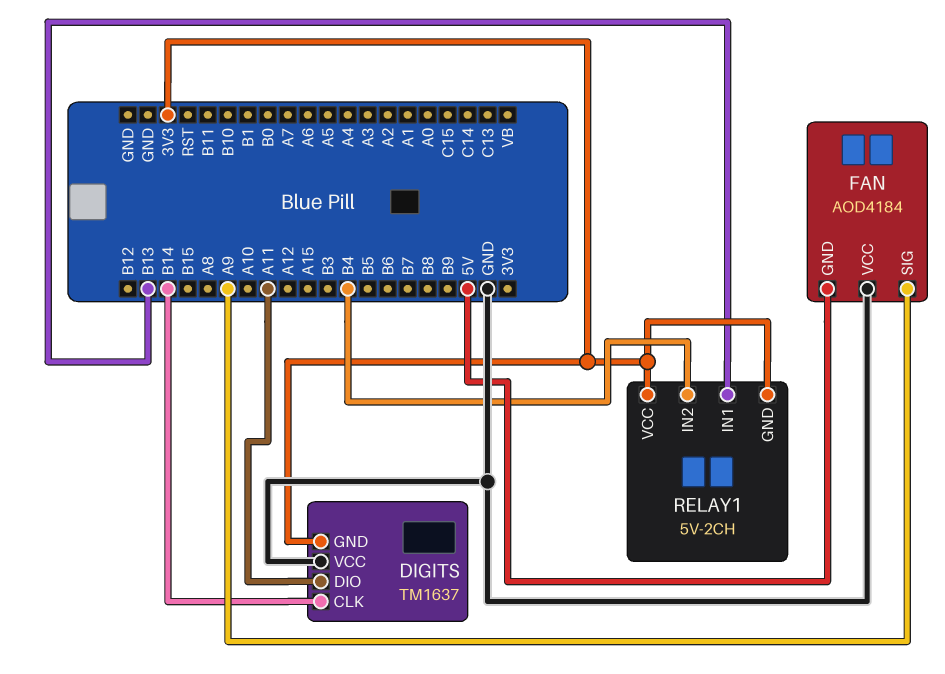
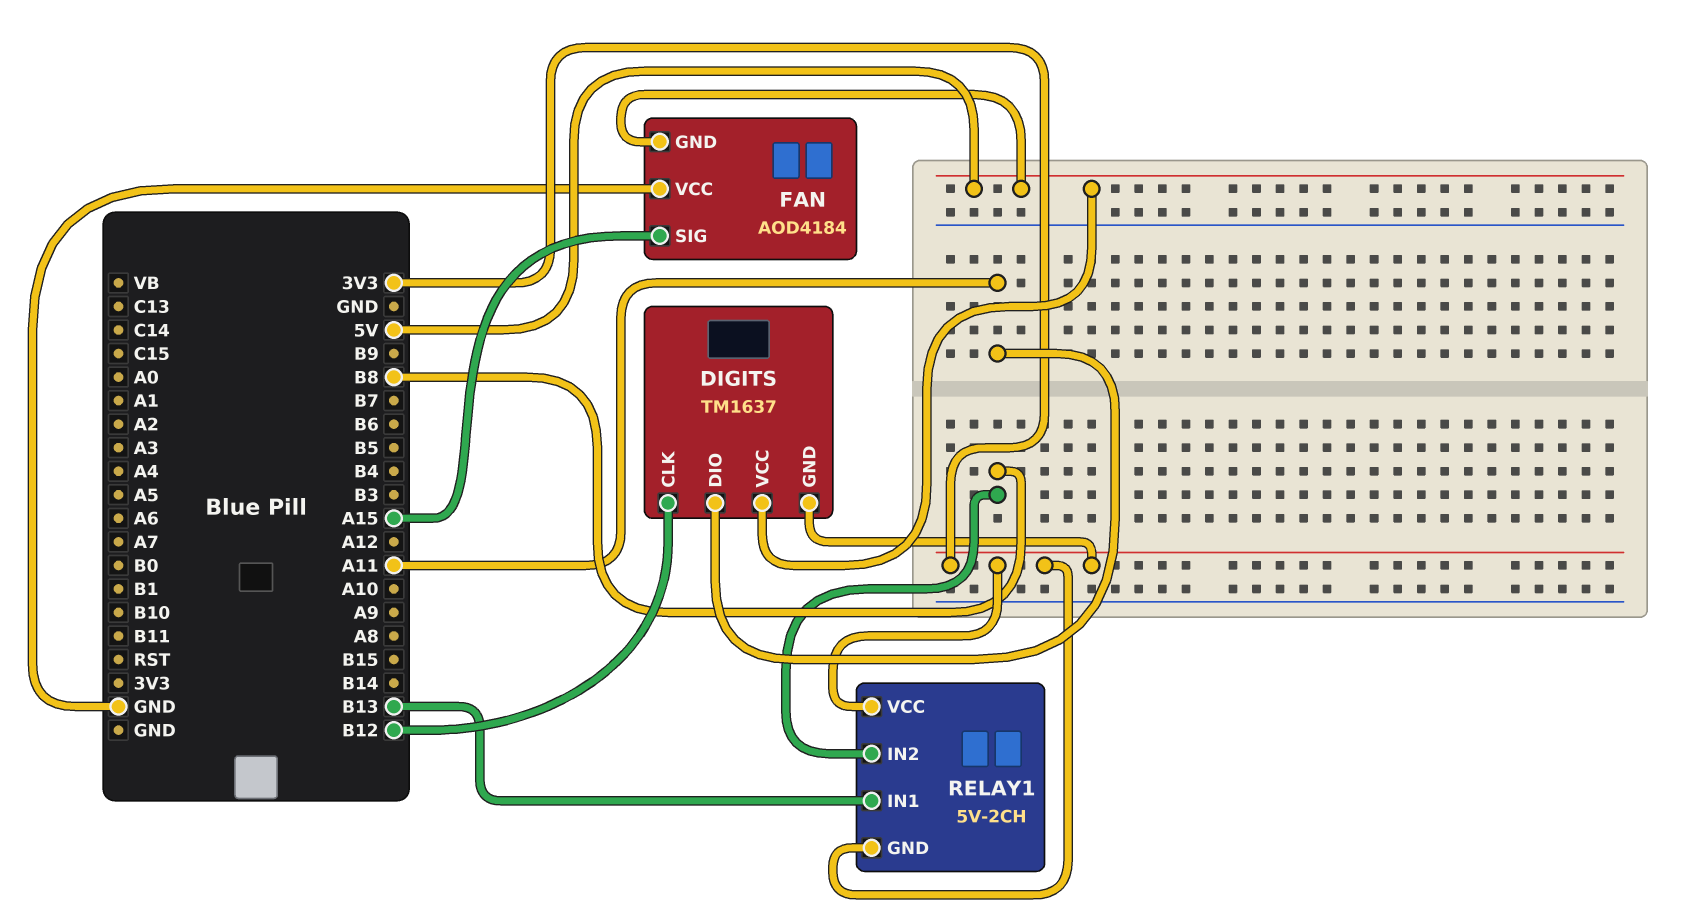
DIGITS pin CLK: B14 -> B12
DIGITS pin VCC: GND -> 5V
FAN pin SIG: A9 -> A15
RELAY1 pin IN2: B4 -> B8

